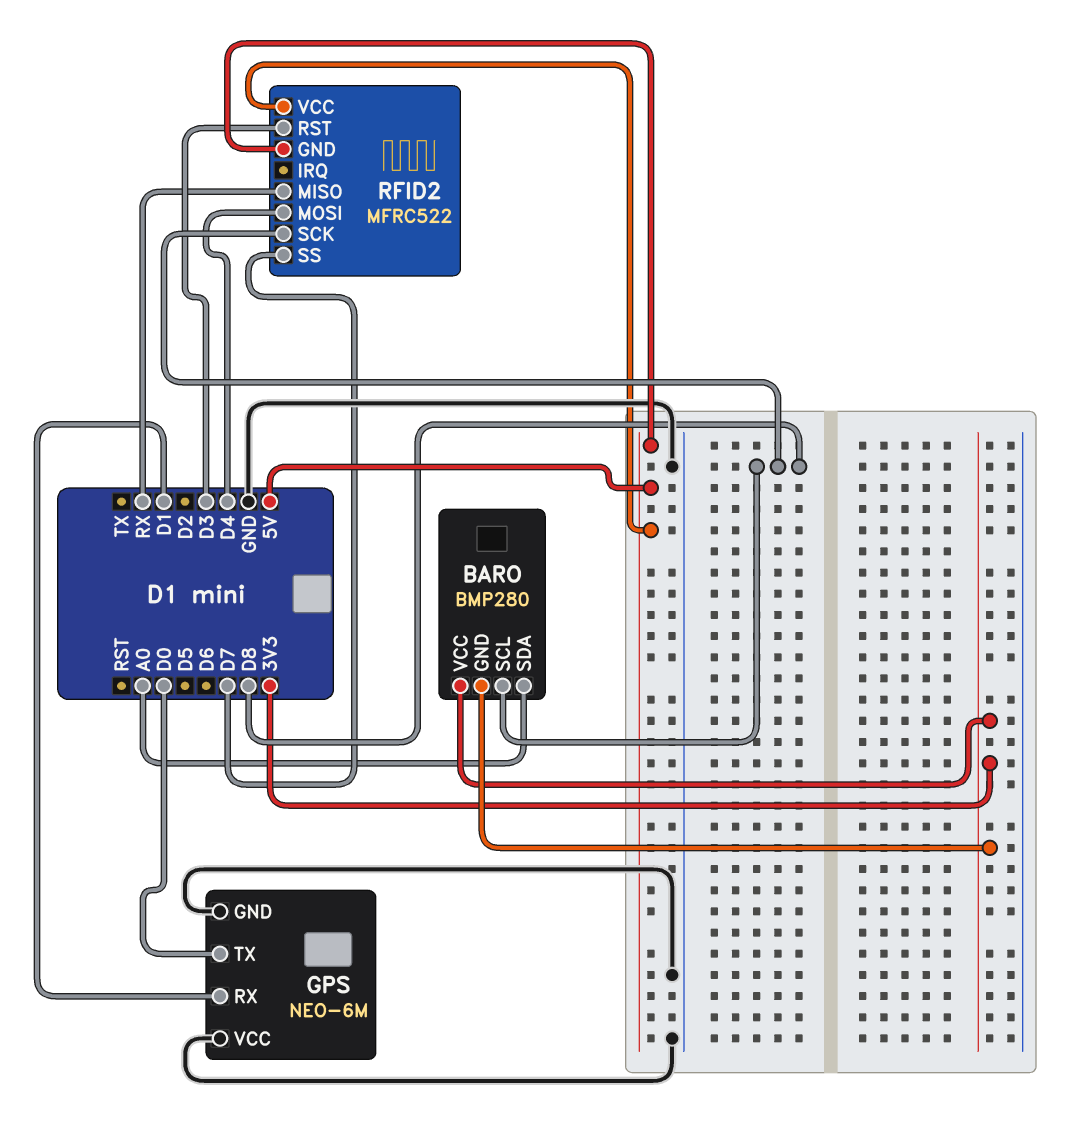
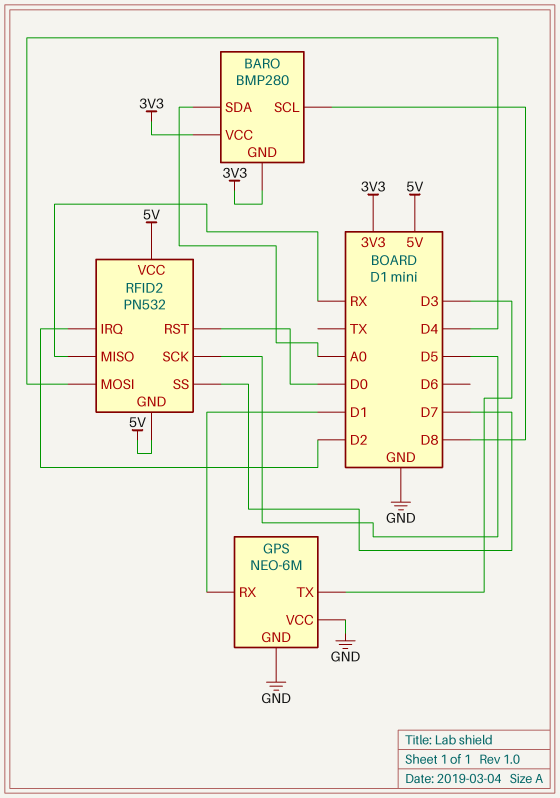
GPS pin TX: D0 -> D3
RFID2: MFRC522 -> PN532
RFID2 pin IRQ: none -> D2
RFID2 pin RST: D3 -> D0
RFID2 pin SCK: D8 -> D5

